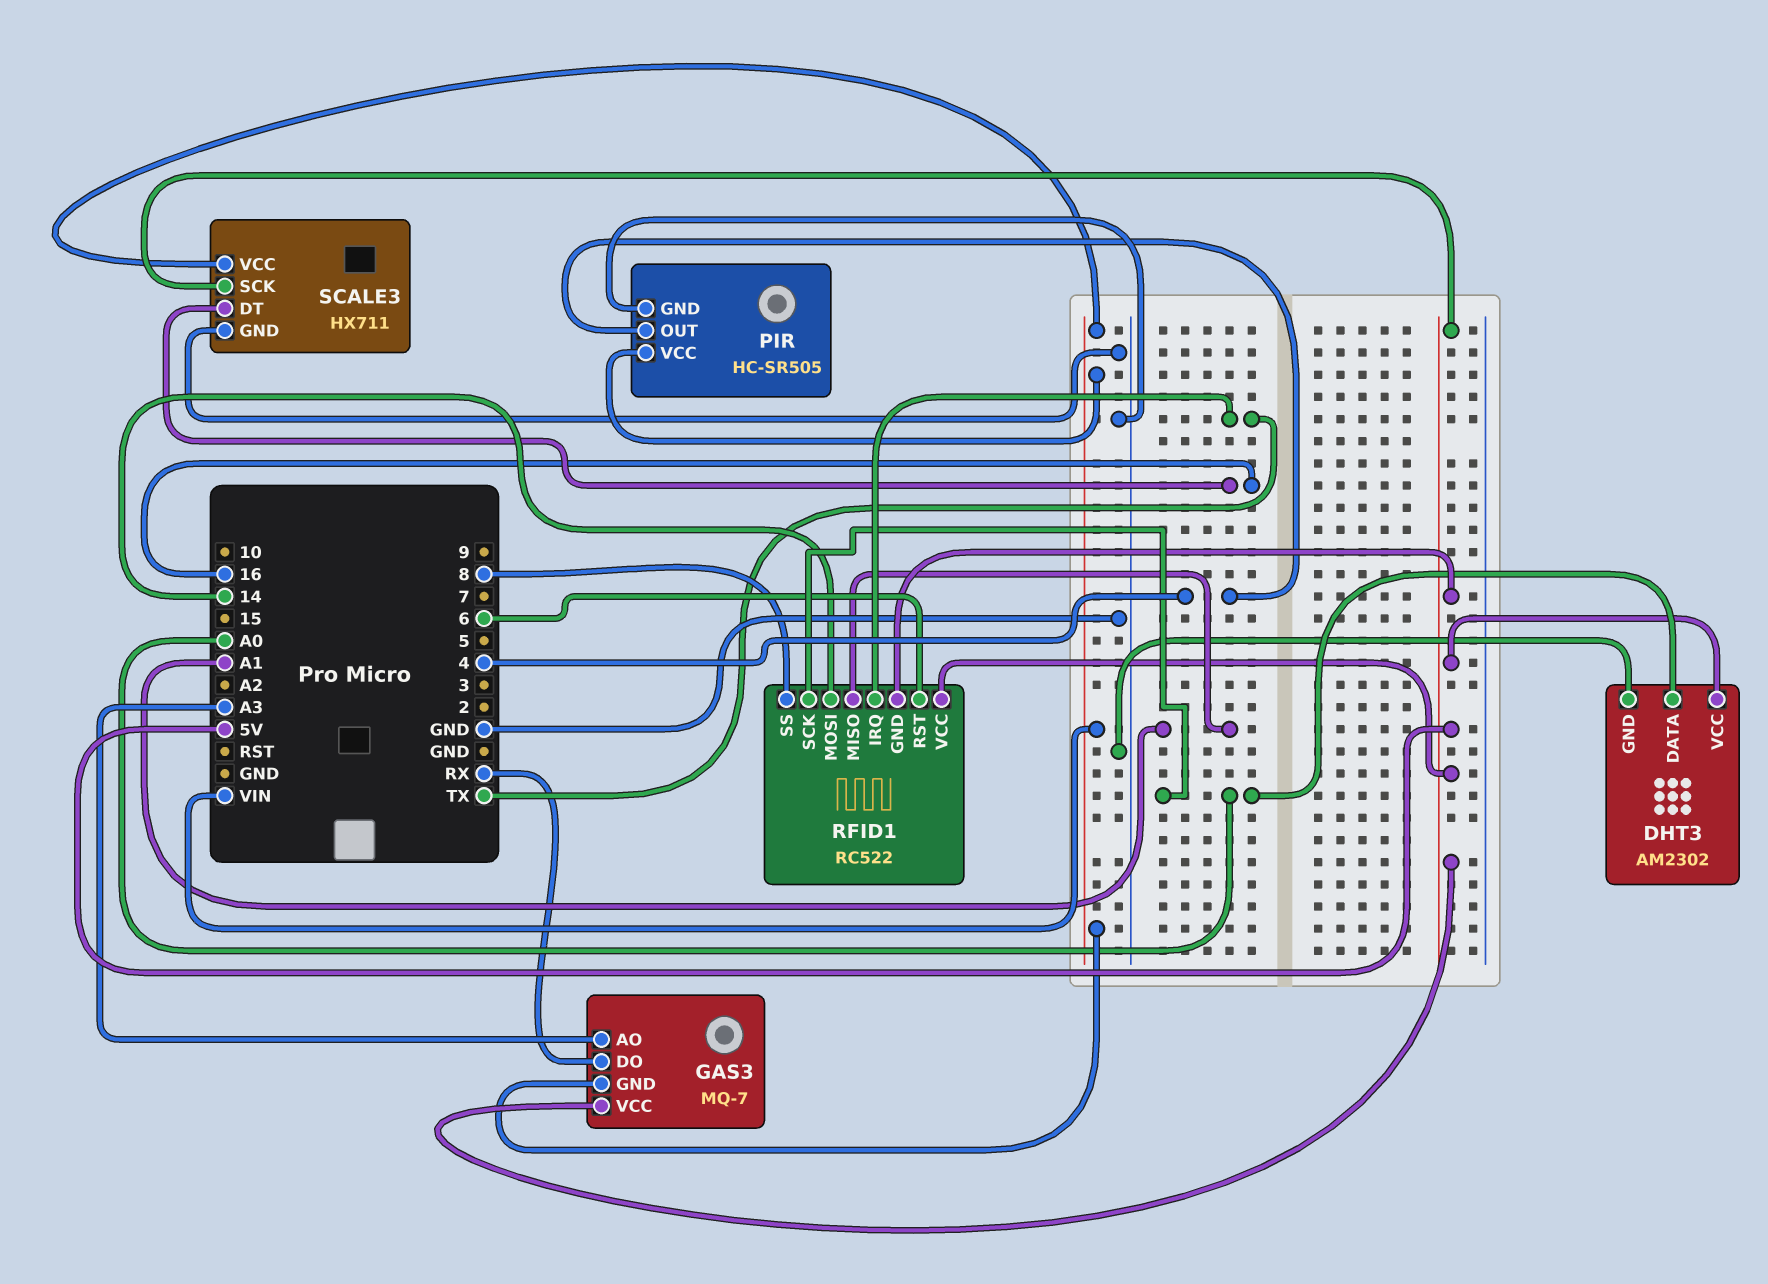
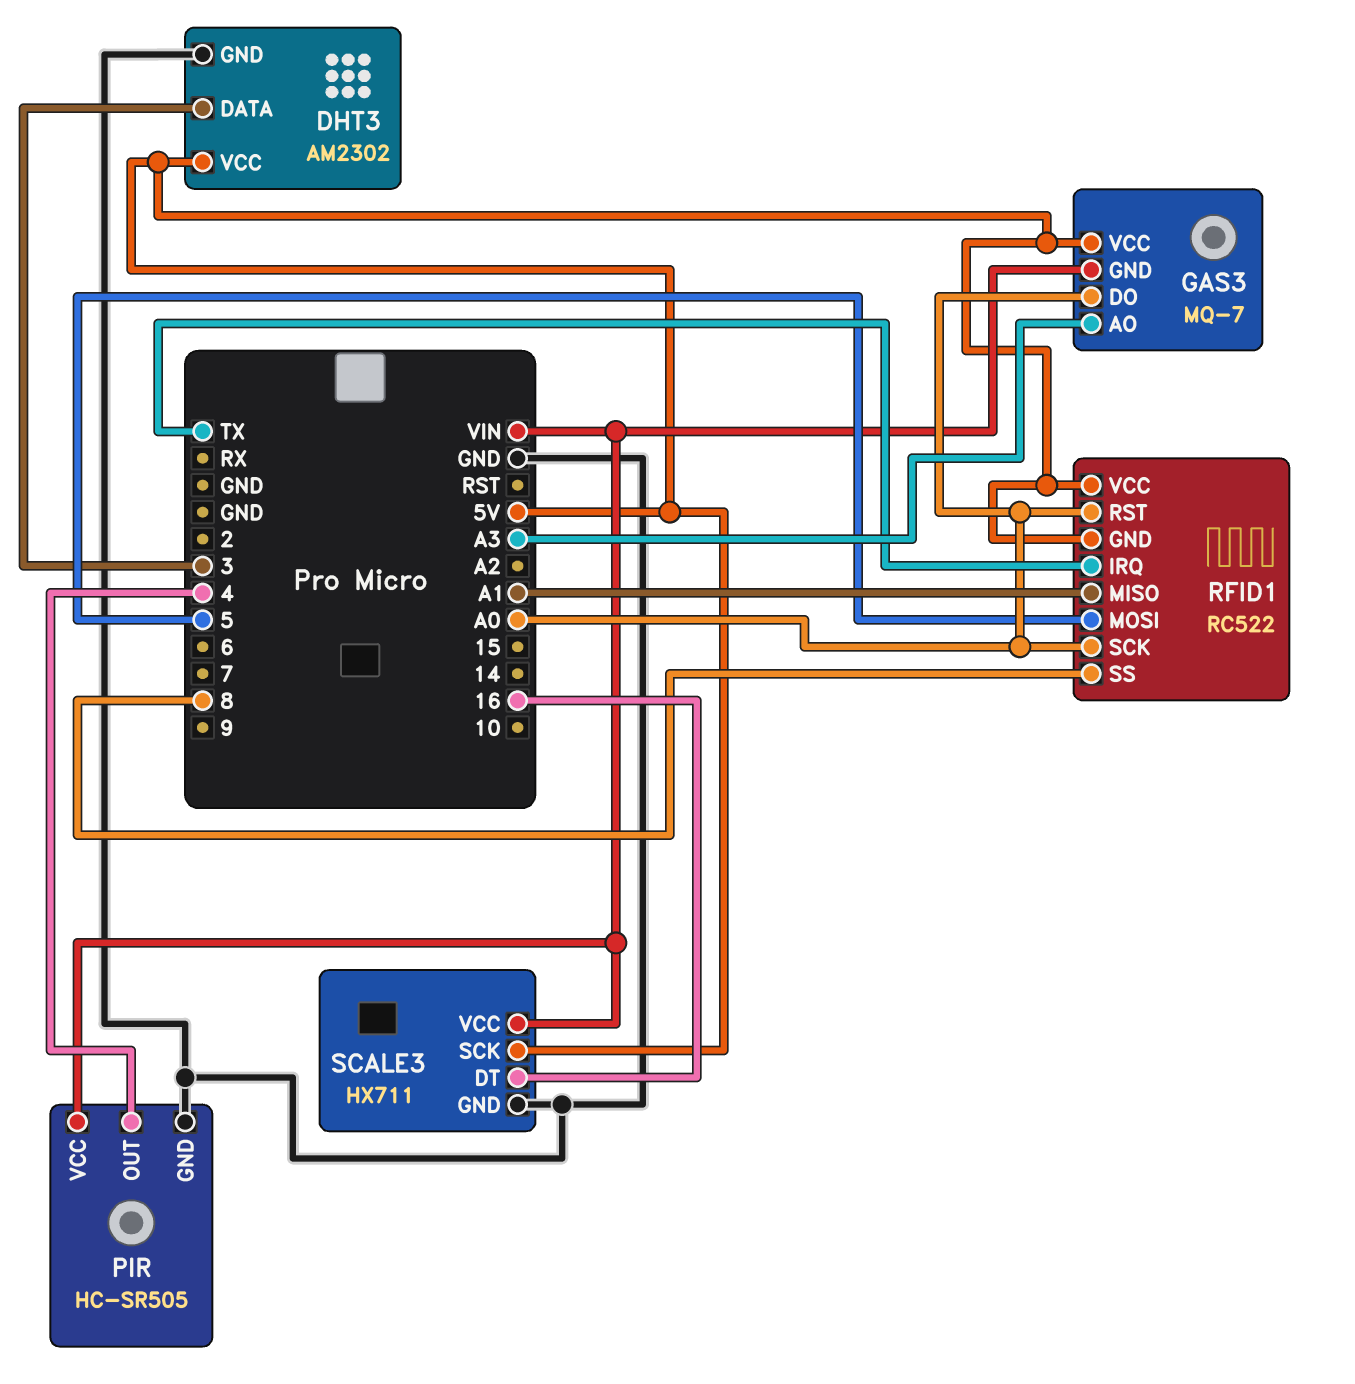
DHT3 pin DATA: A0 -> 3
GAS3 pin DO: RX -> A0
RFID1 pin MOSI: 14 -> 5
RFID1 pin RST: 6 -> A0

